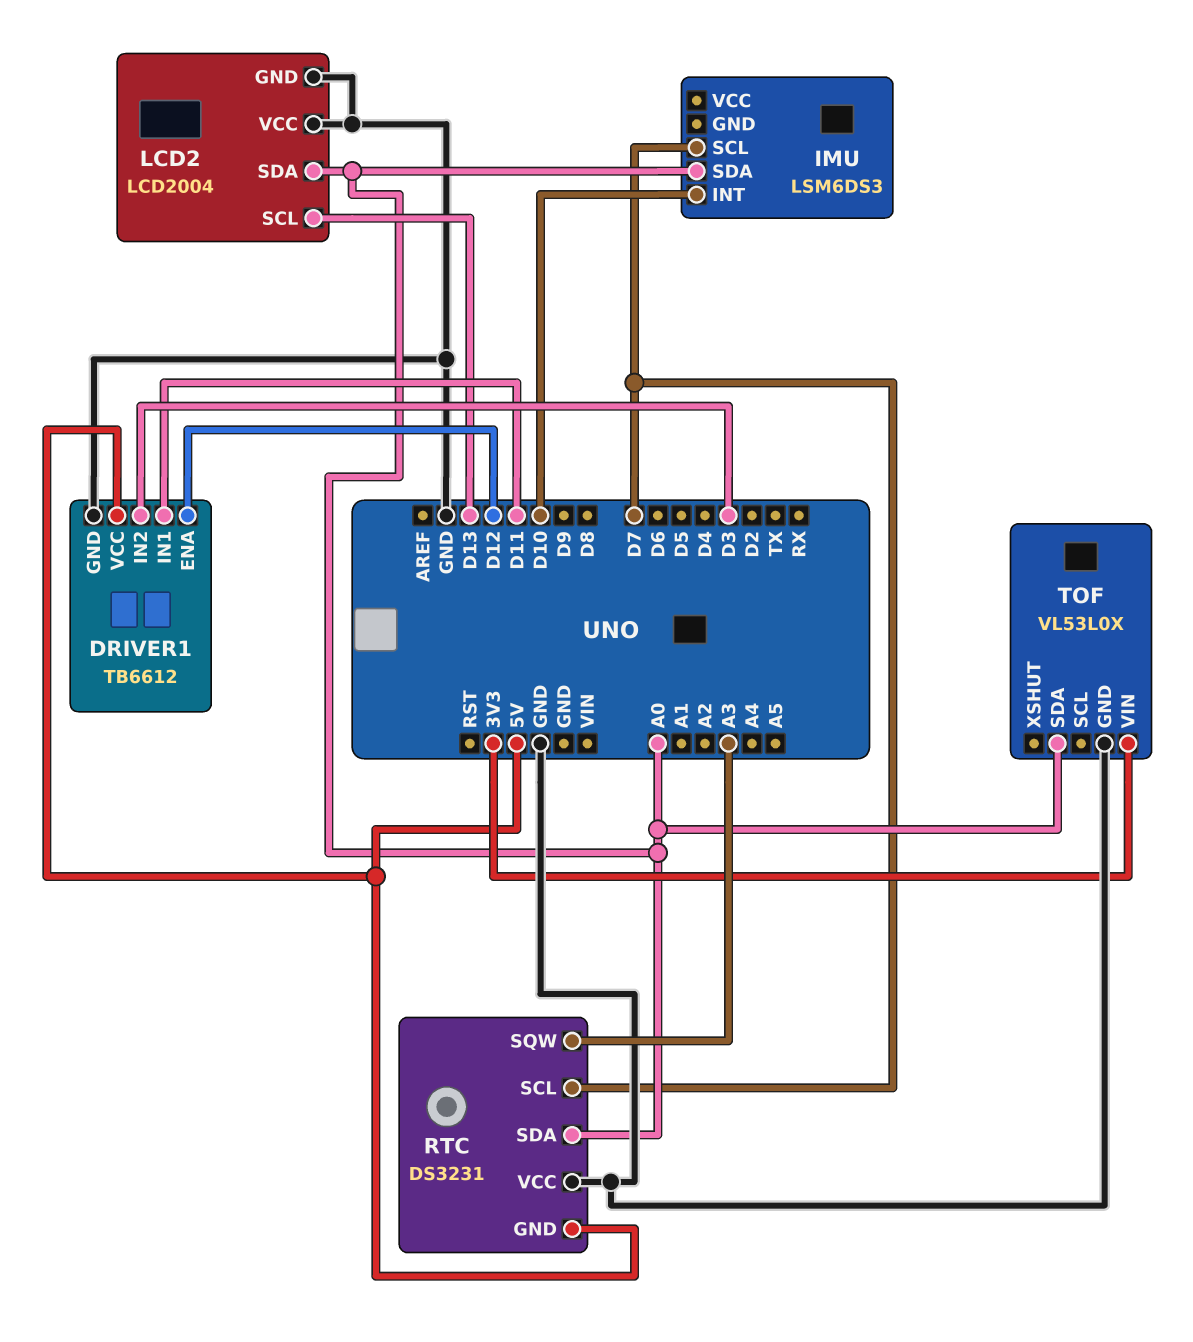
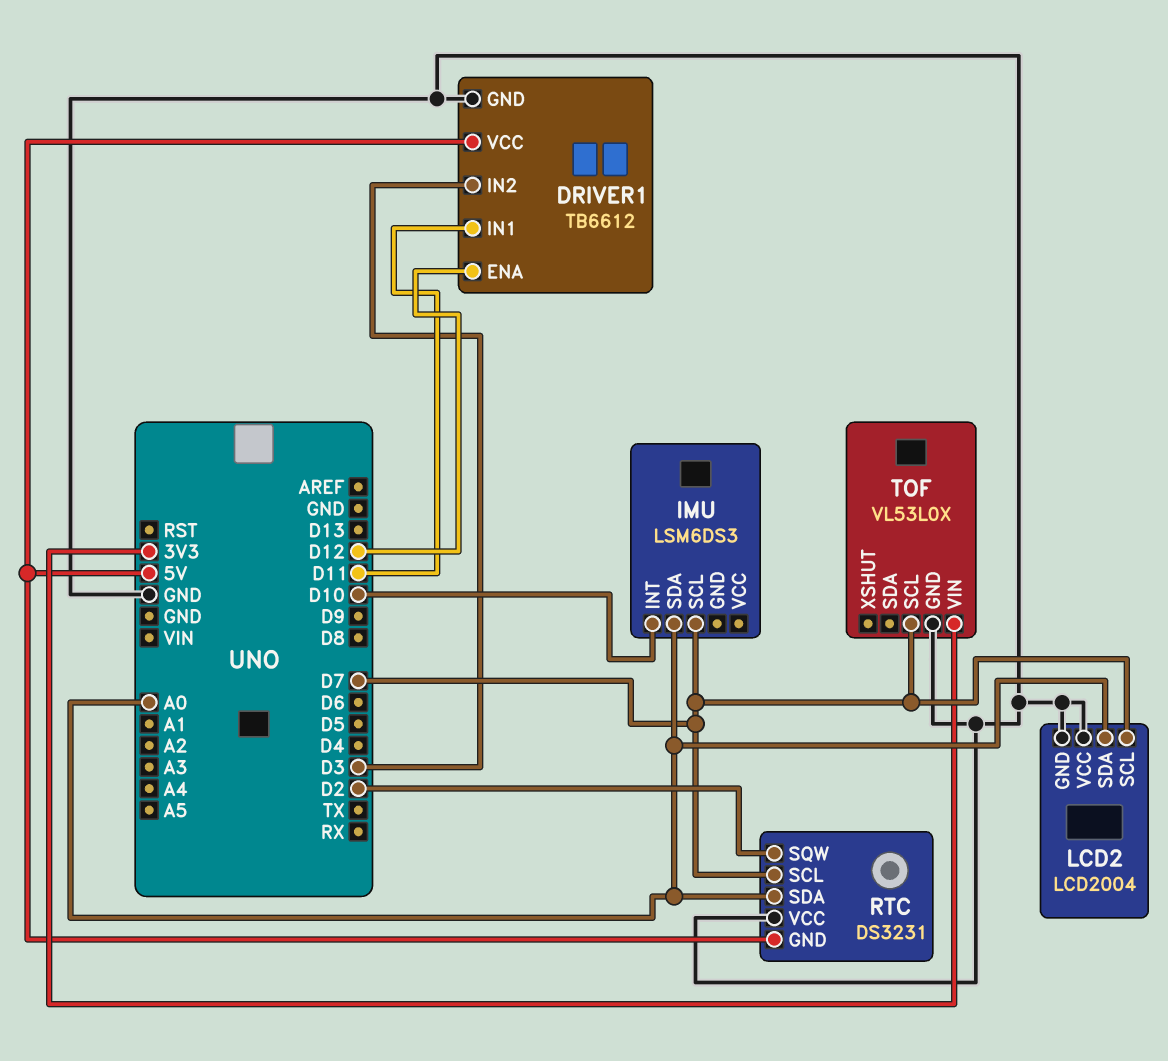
LCD2 pin SCL: D13 -> D7
RTC pin SQW: A3 -> D2
TOF pin SCL: none -> D7
TOF pin SDA: A0 -> none

